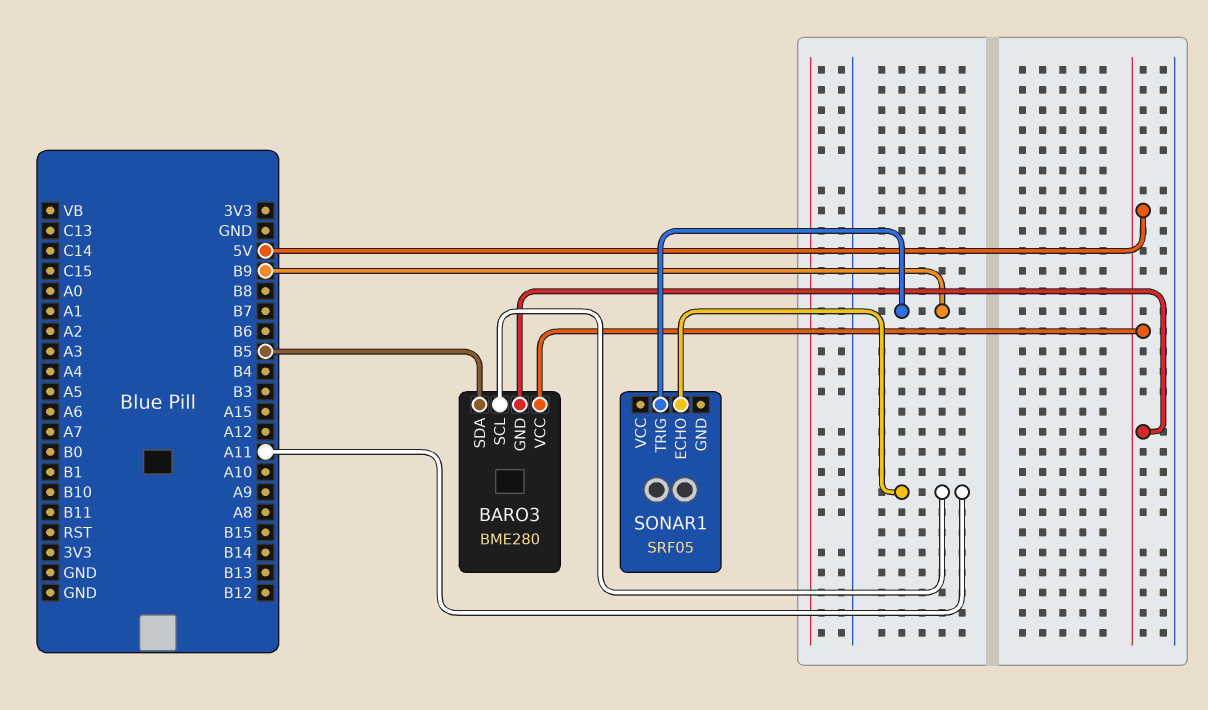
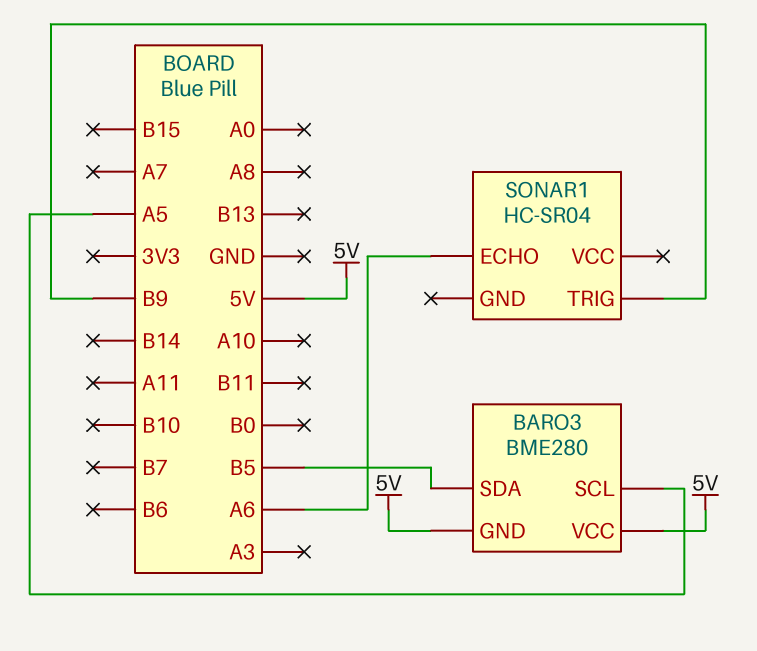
BARO3 pin SCL: A11 -> A5
SONAR1: SRF05 -> HC-SR04
SONAR1 pin ECHO: A11 -> A6

